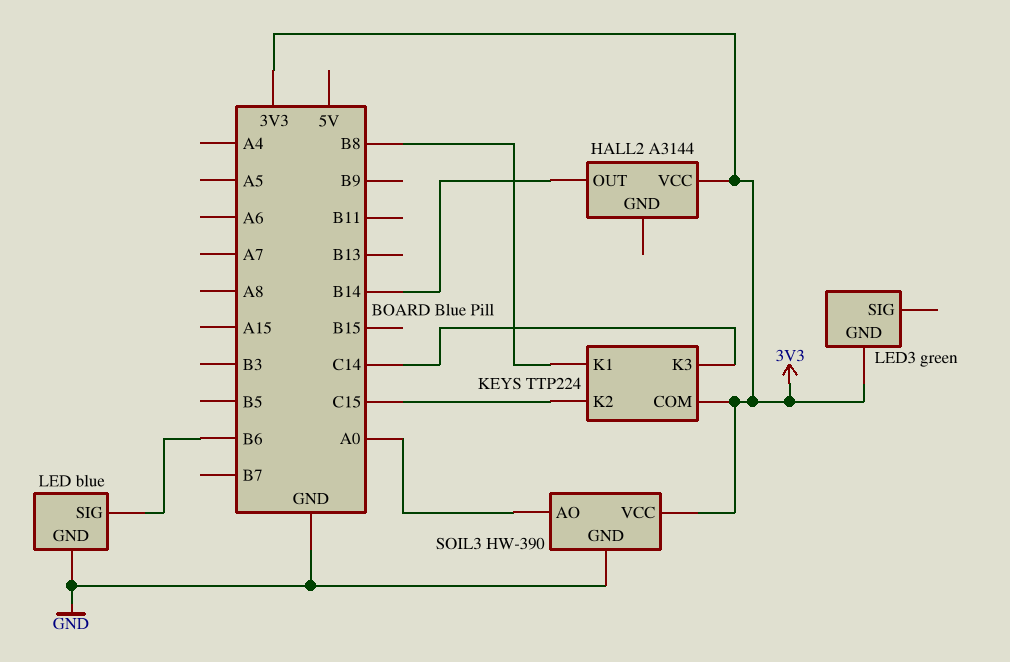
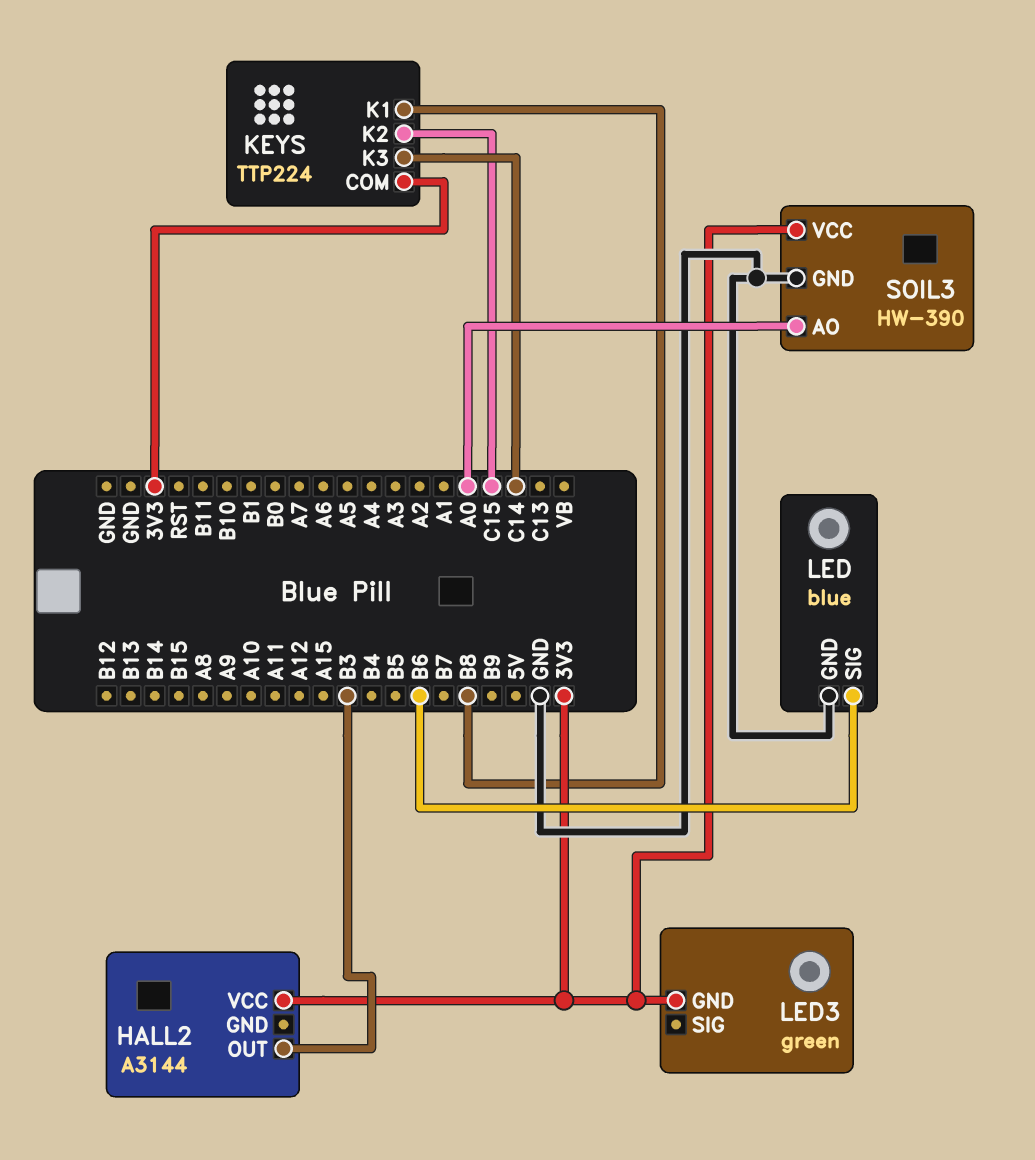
HALL2 pin OUT: B14 -> B3

